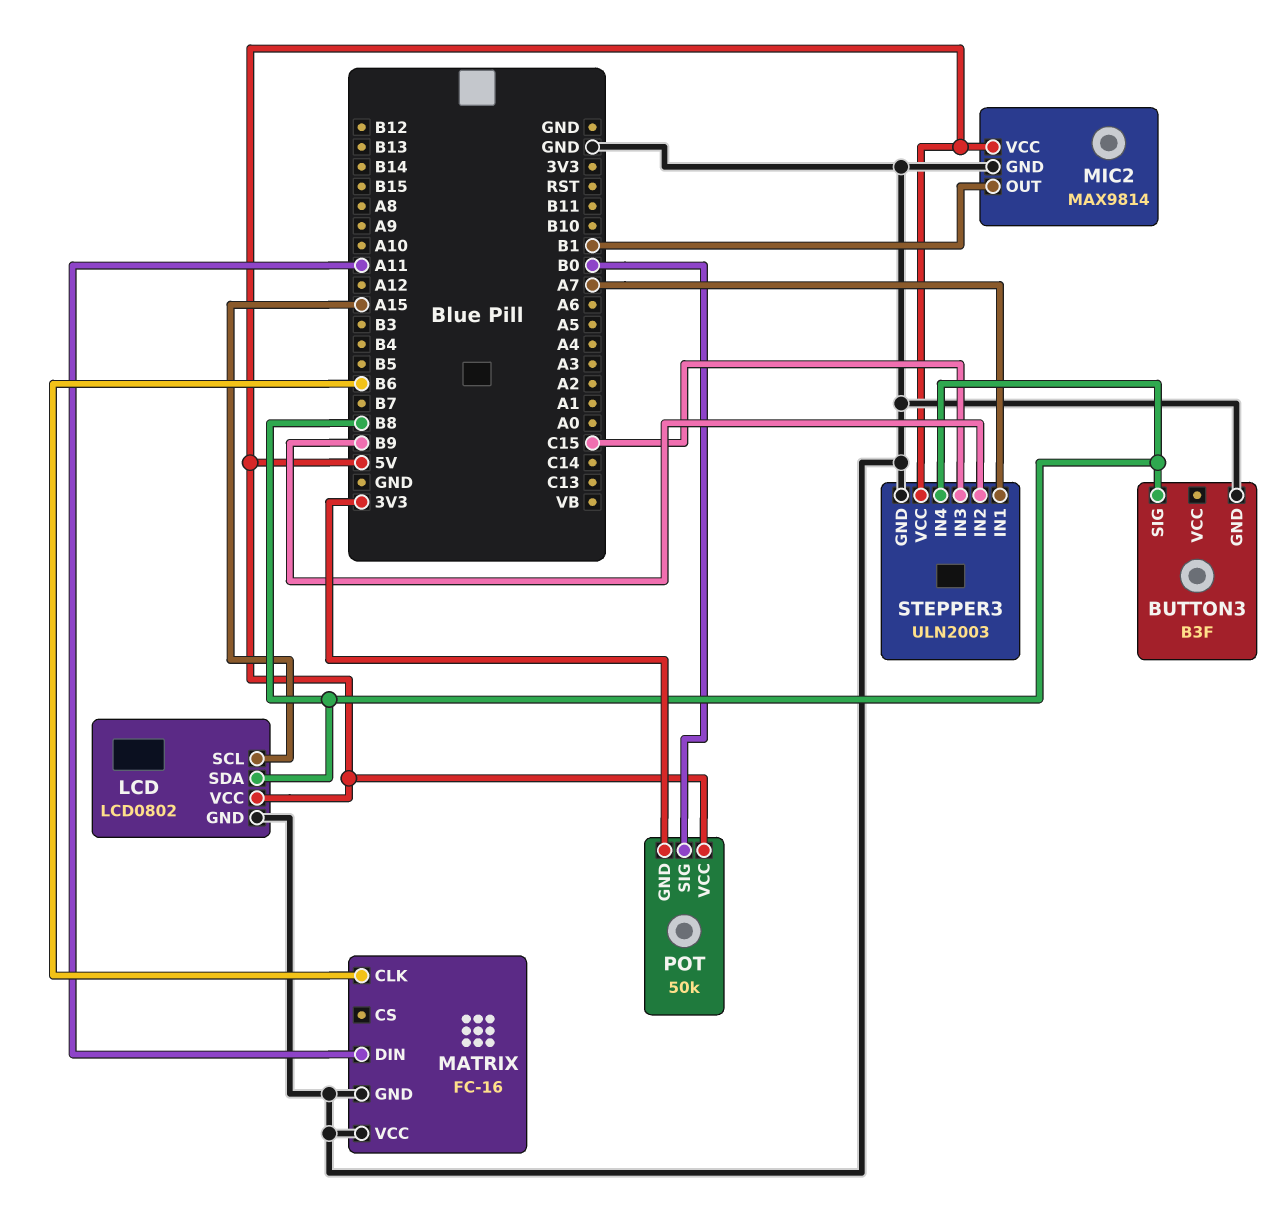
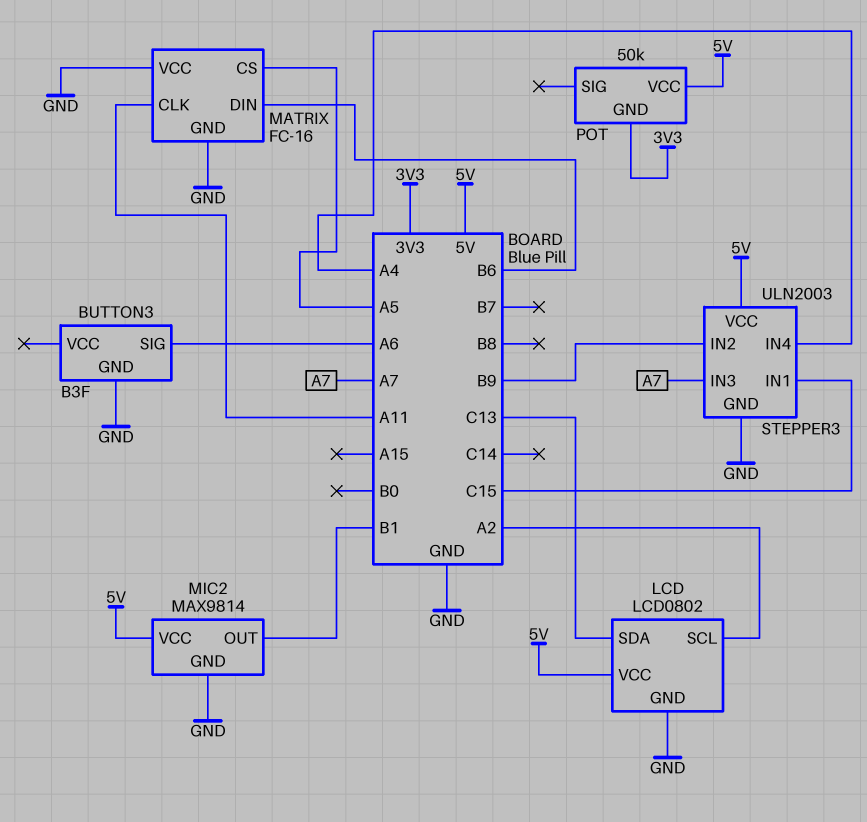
BUTTON3 pin SIG: B8 -> A6
LCD pin SCL: A15 -> A2
LCD pin SDA: B8 -> C13
MATRIX pin CLK: B6 -> A11
MATRIX pin CS: none -> A5
MATRIX pin DIN: A11 -> B6
POT pin SIG: B0 -> none
STEPPER3 pin IN1: A7 -> C15
STEPPER3 pin IN3: C15 -> A7
STEPPER3 pin IN4: B8 -> A4

